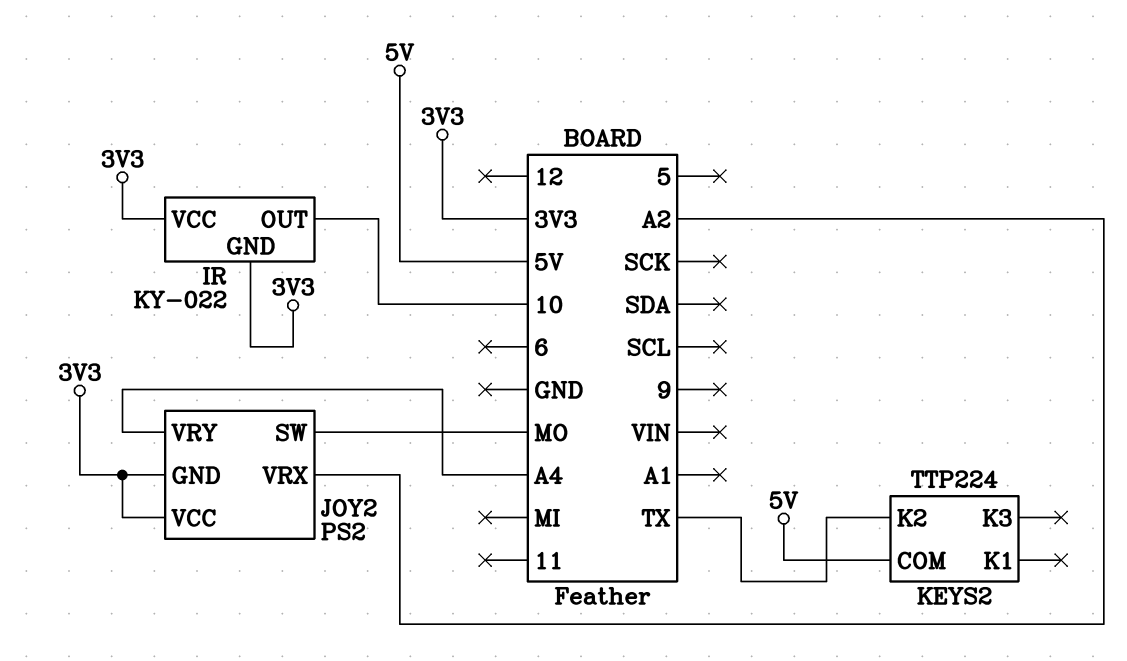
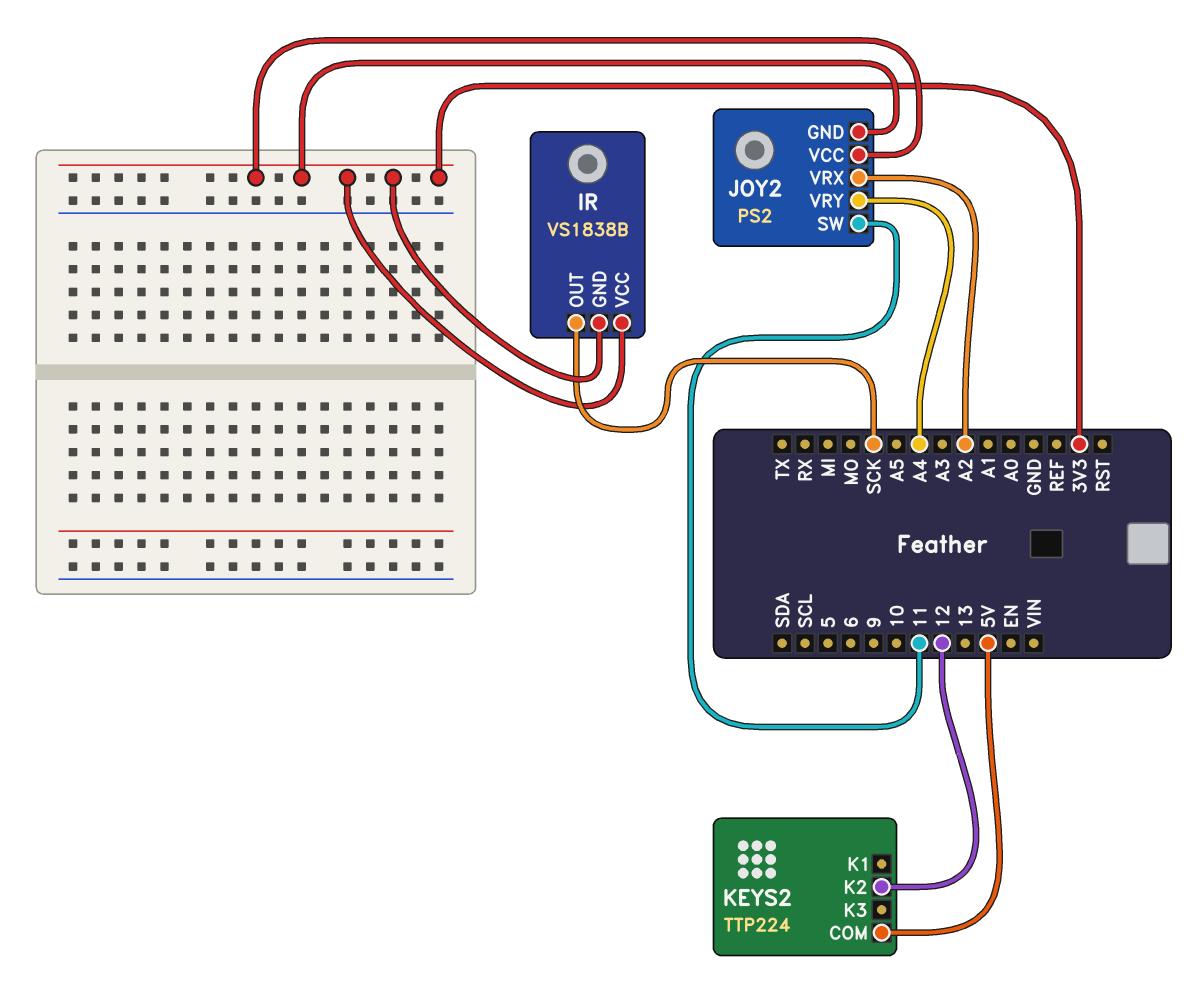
IR: KY-022 -> VS1838B
IR pin OUT: 10 -> SCK
JOY2 pin SW: MO -> 11
KEYS2 pin K2: TX -> 12

